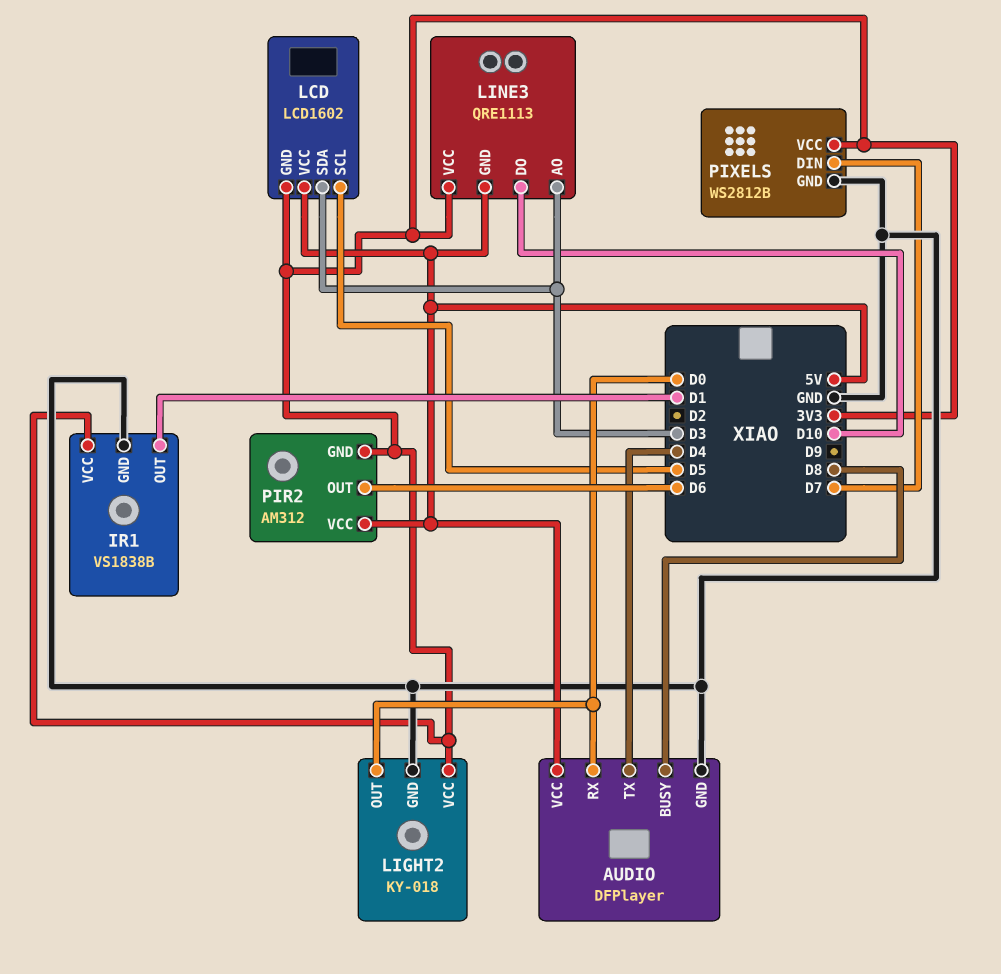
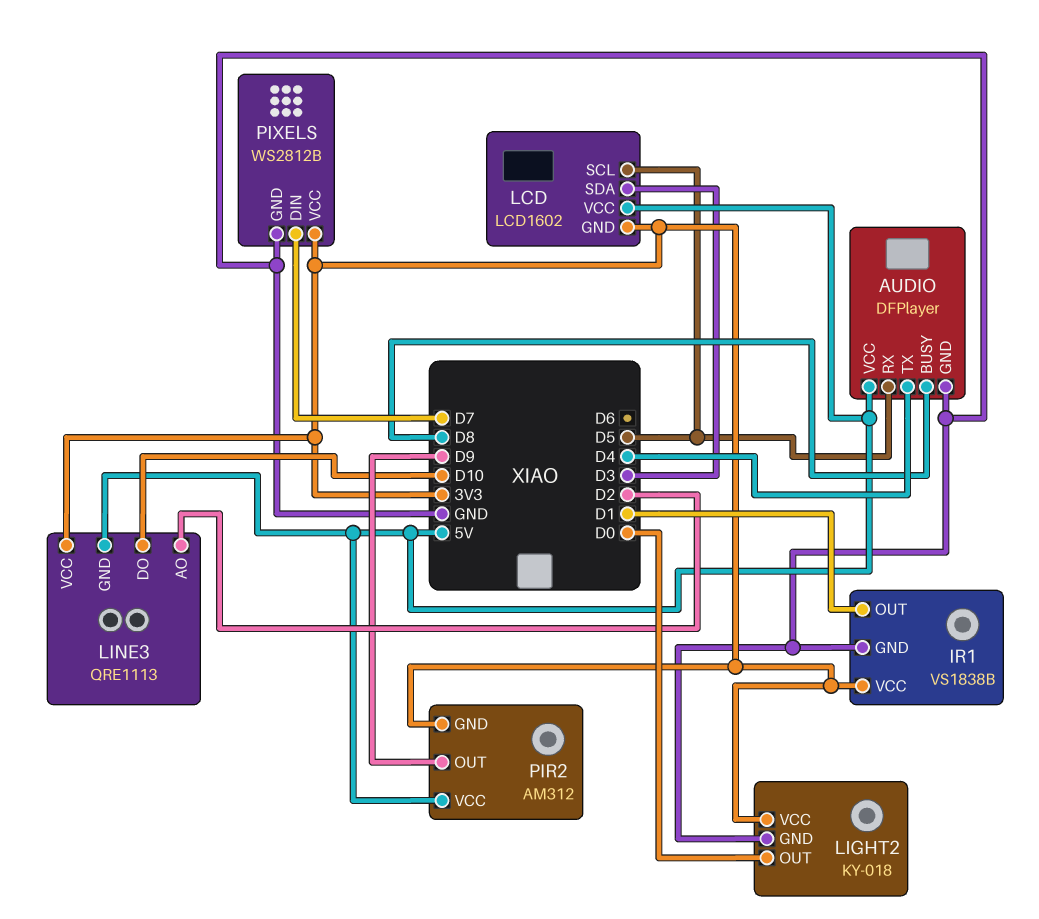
AUDIO pin RX: D0 -> D5
LINE3 pin AO: D3 -> D2
PIR2 pin OUT: D6 -> D9

